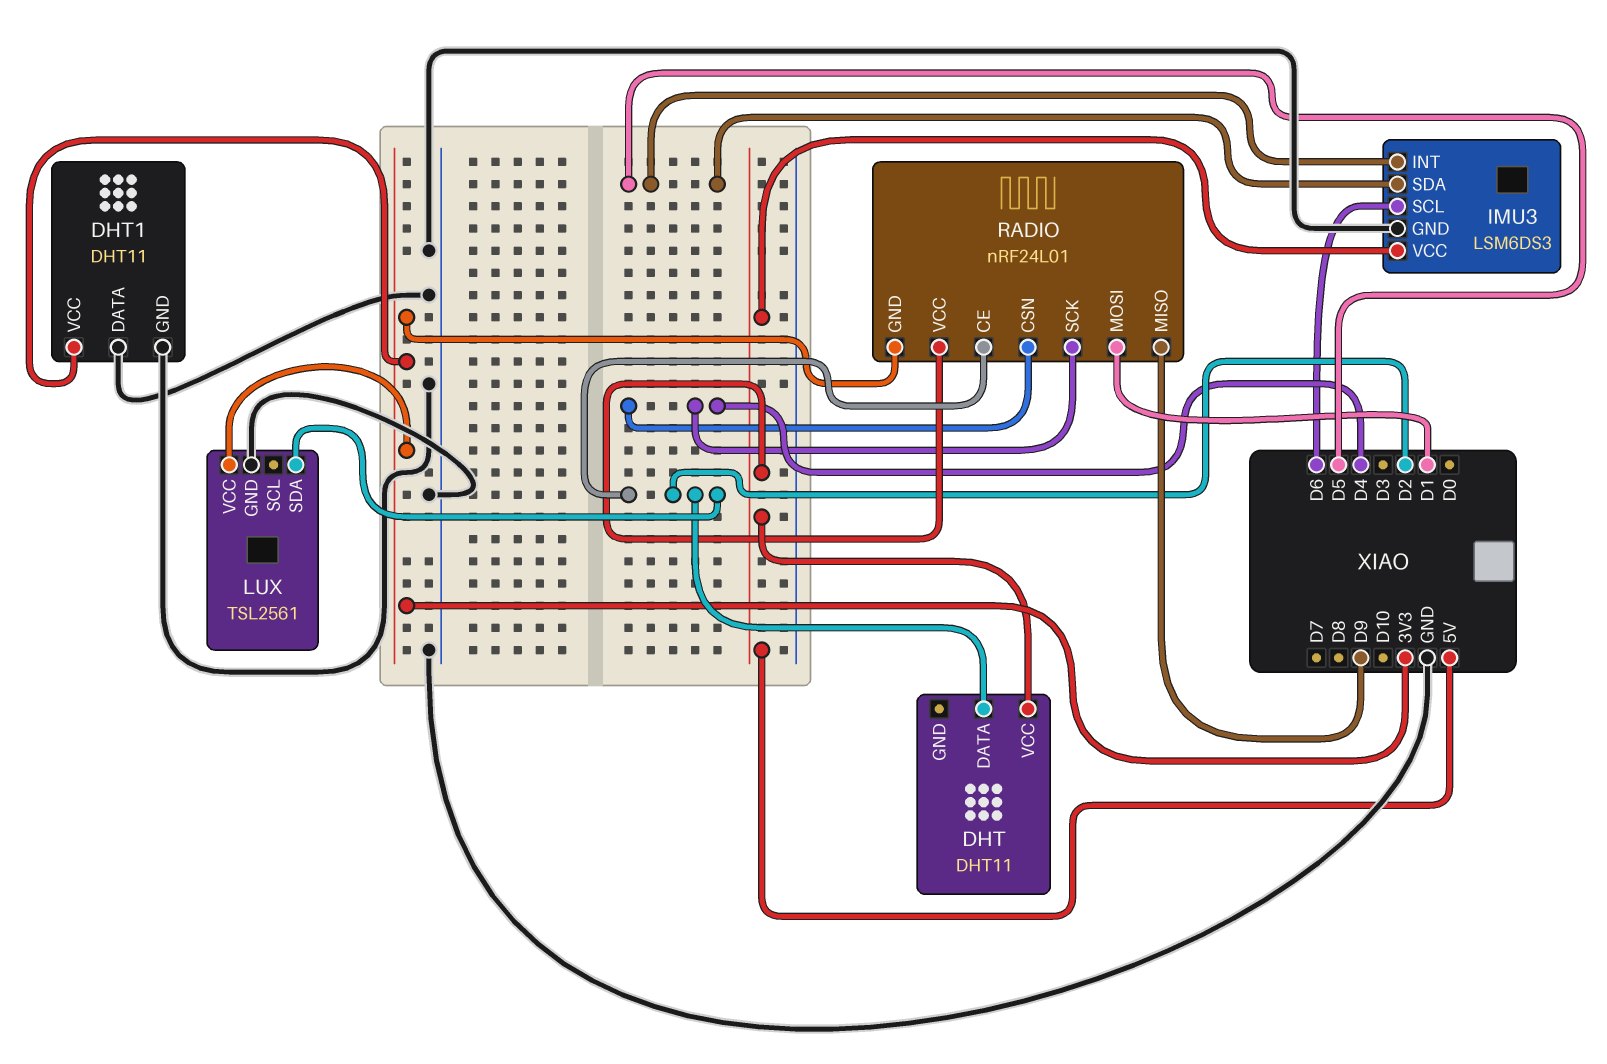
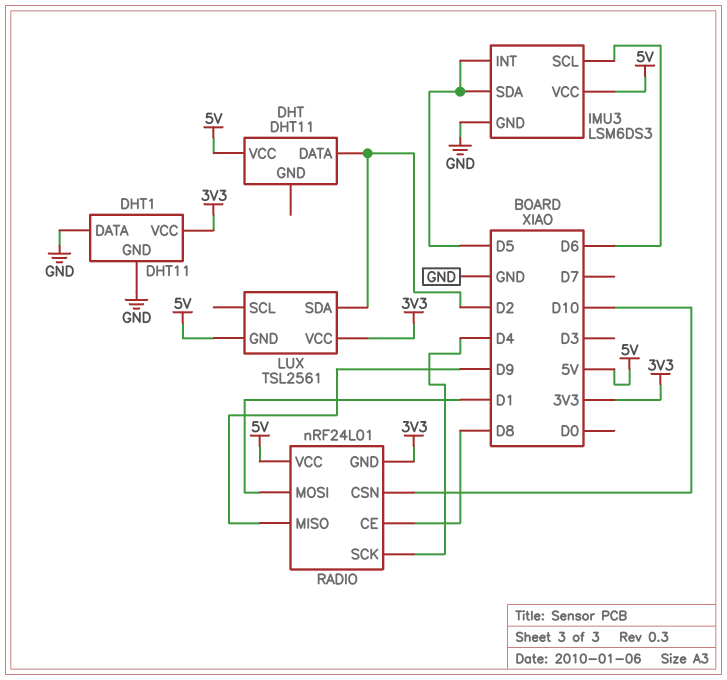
LUX pin GND: GND -> 5V
RADIO pin CE: D2 -> D8
RADIO pin CSN: D4 -> D10

